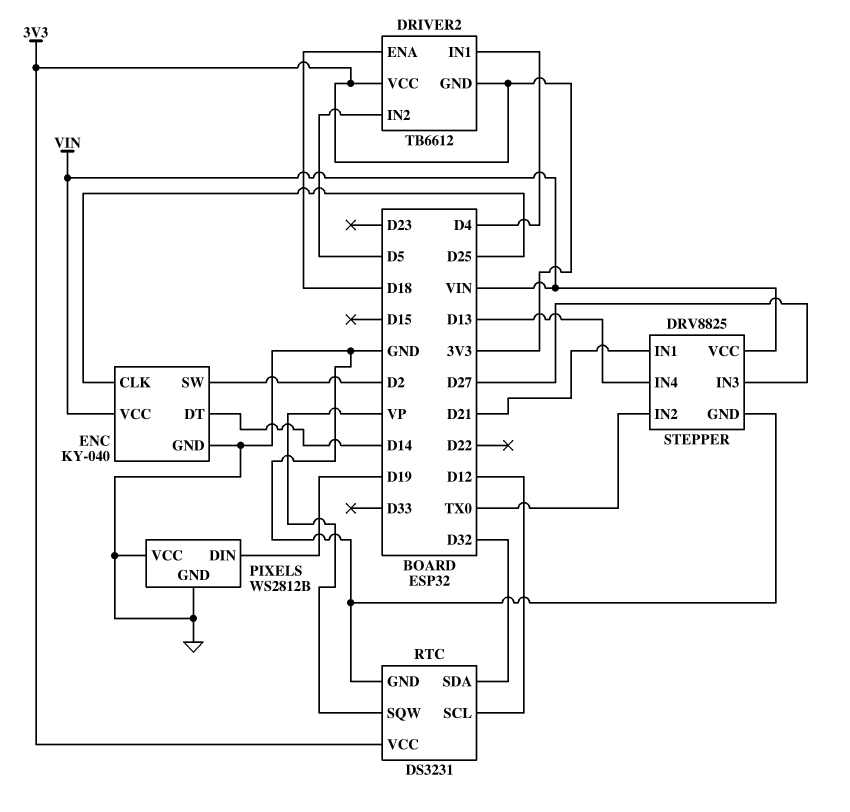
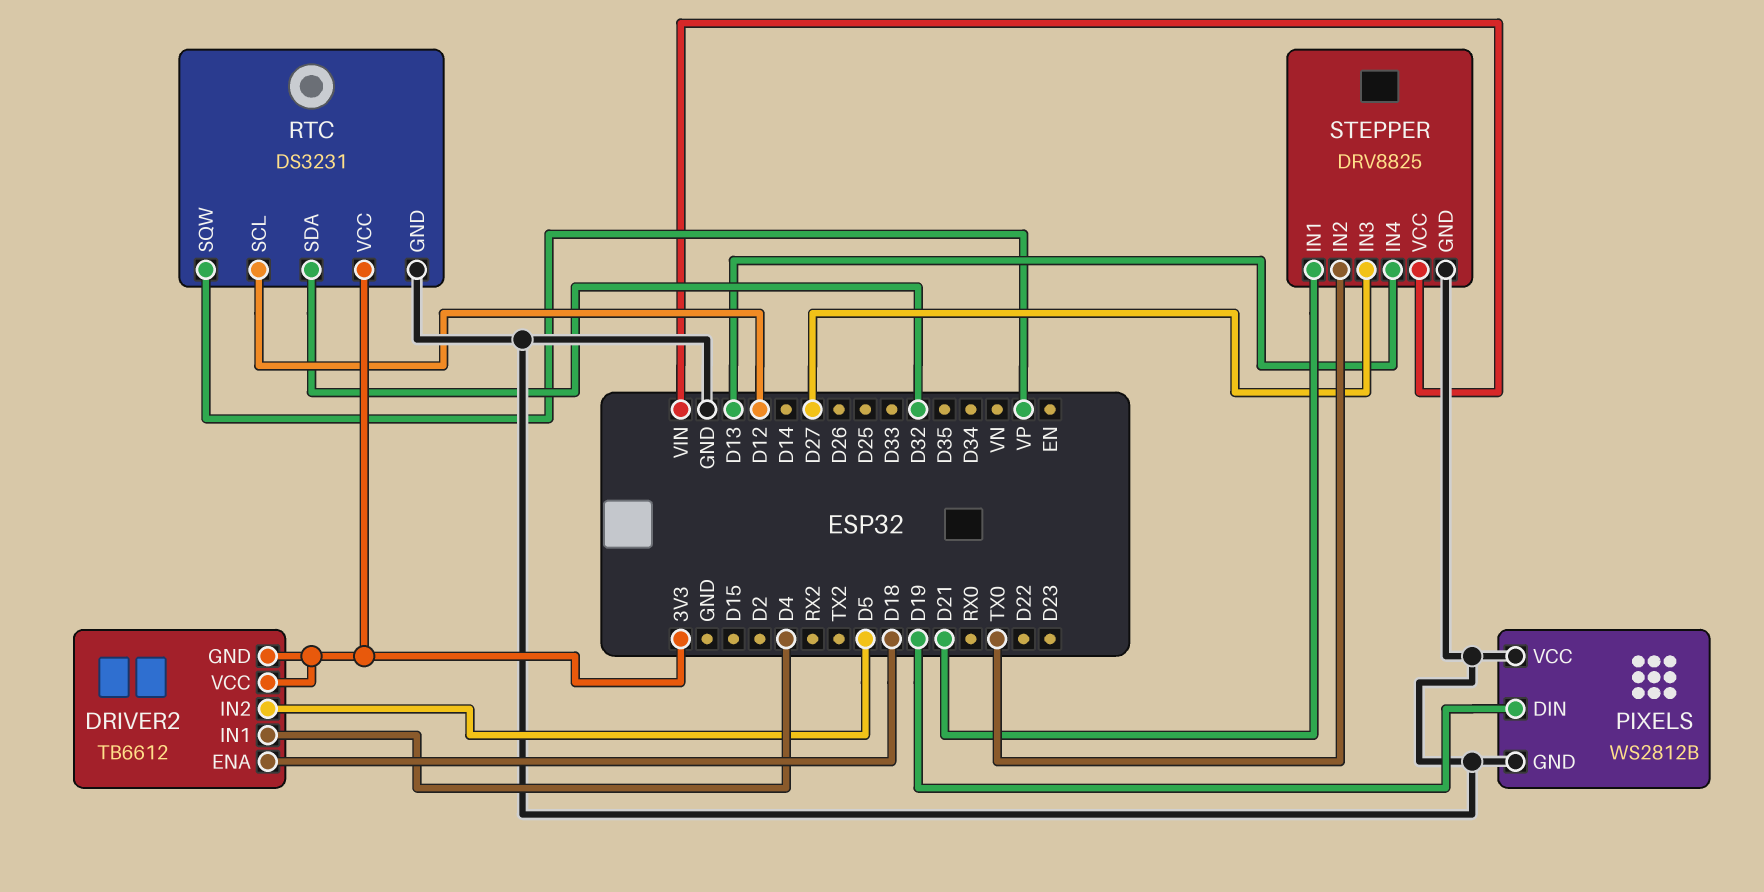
ENC: KY-040 -> none
ENC pin CLK: D25 -> none
ENC pin DT: D14 -> none
ENC pin GND: GND -> none
ENC pin SW: D2 -> none
ENC pin VCC: VIN -> none

